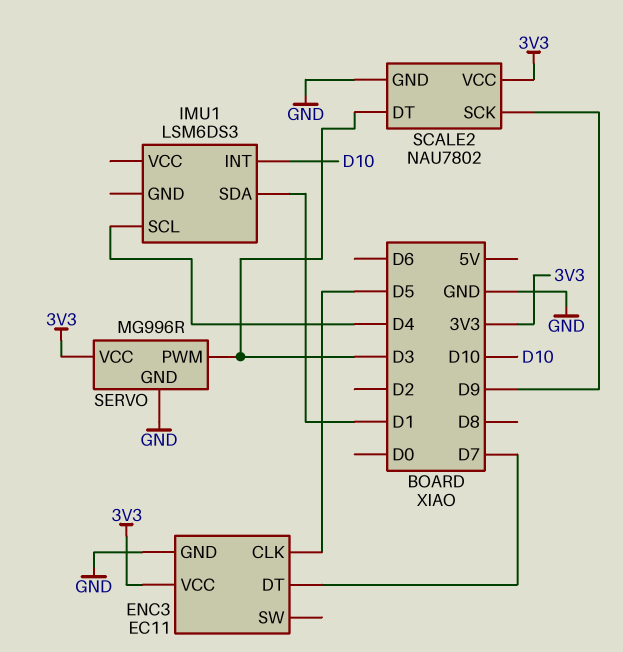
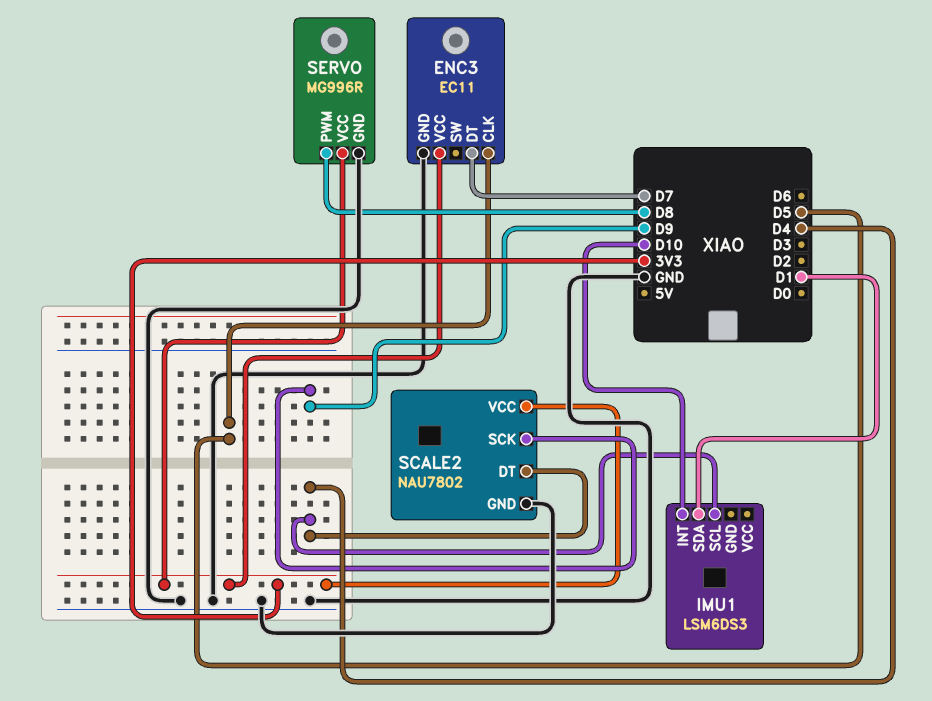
SCALE2 pin DT: D3 -> D4
SERVO pin PWM: D3 -> D8

